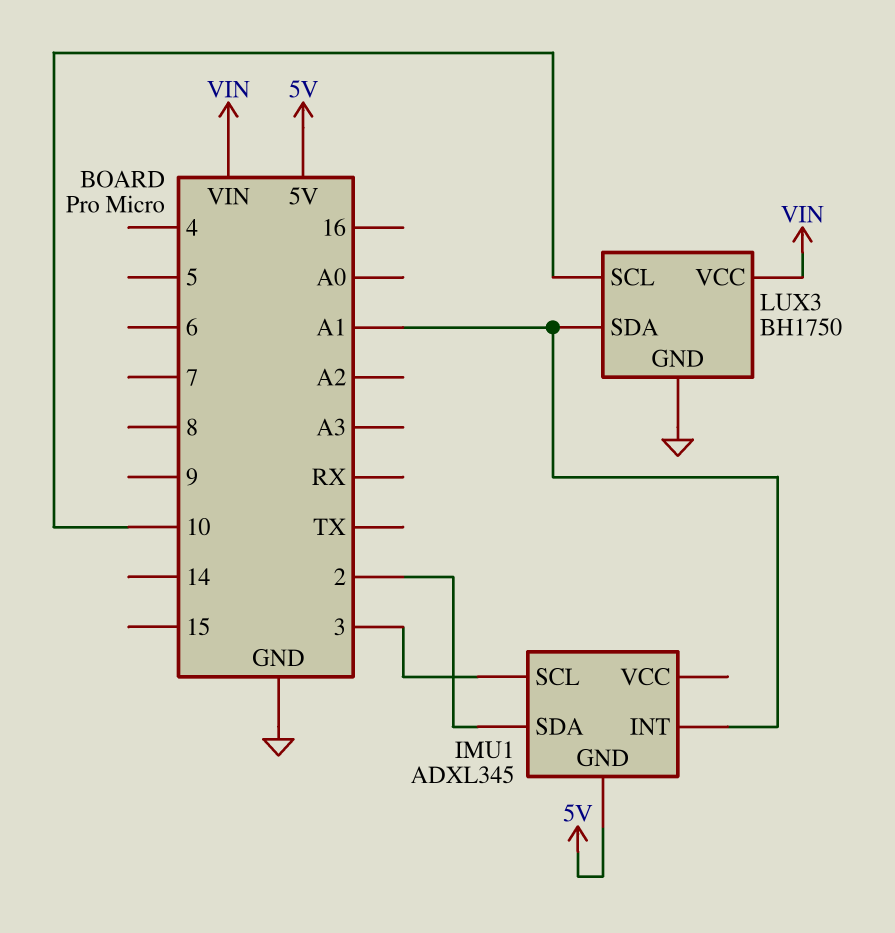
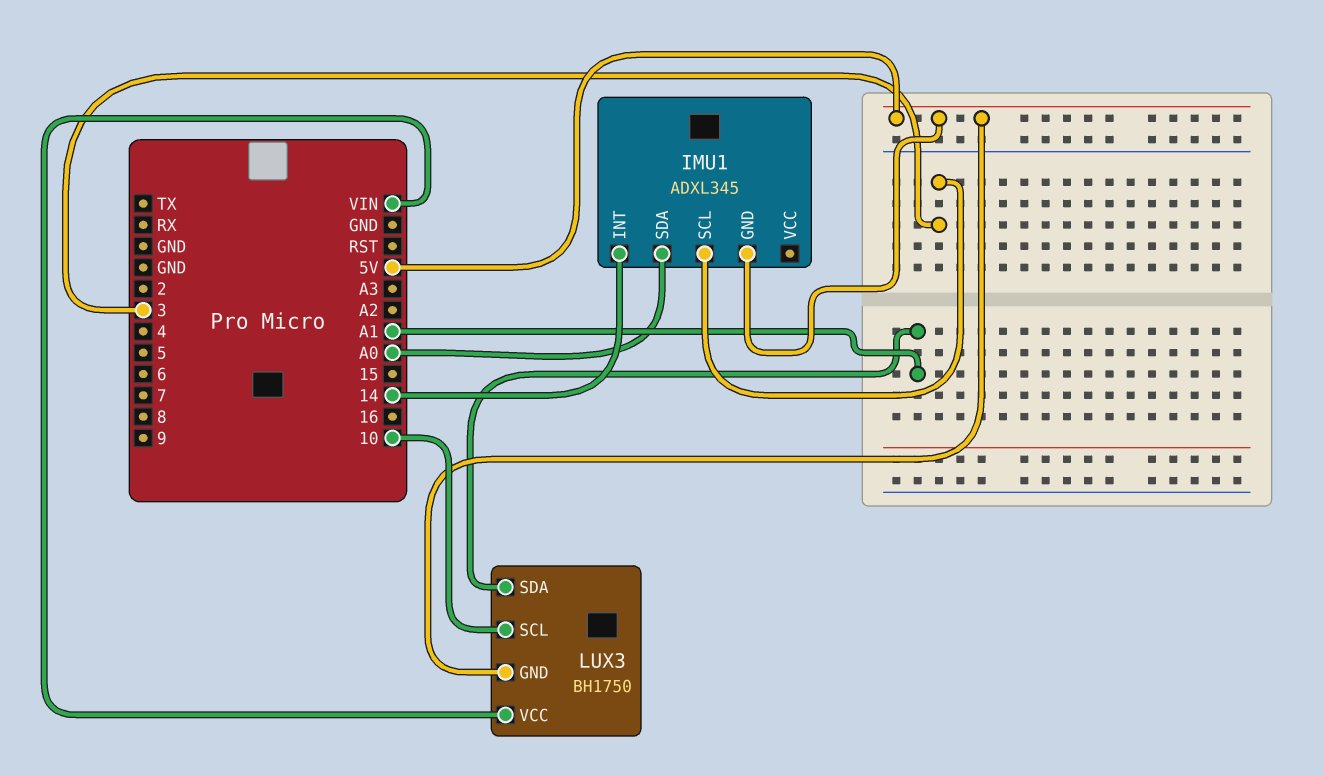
IMU1 pin INT: A1 -> 14
IMU1 pin SDA: 2 -> A0
LUX3 pin GND: GND -> 5V

